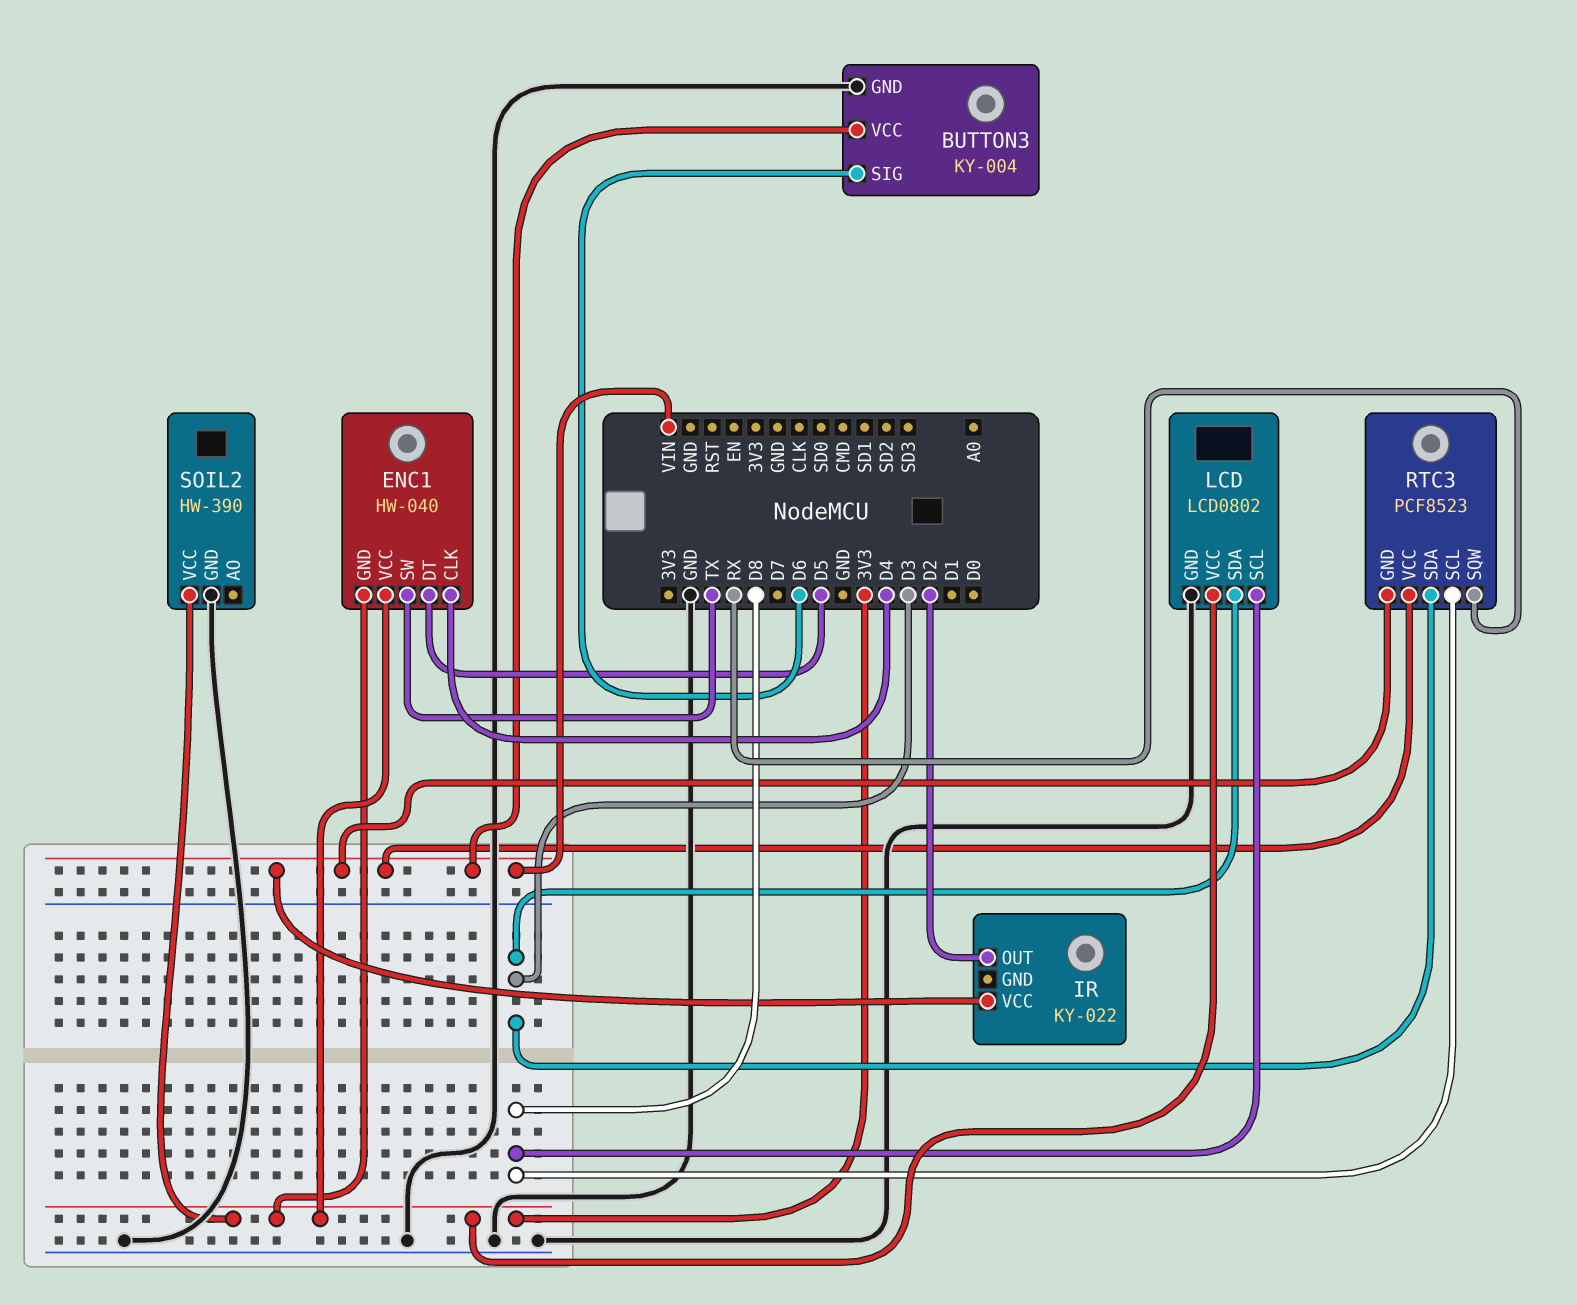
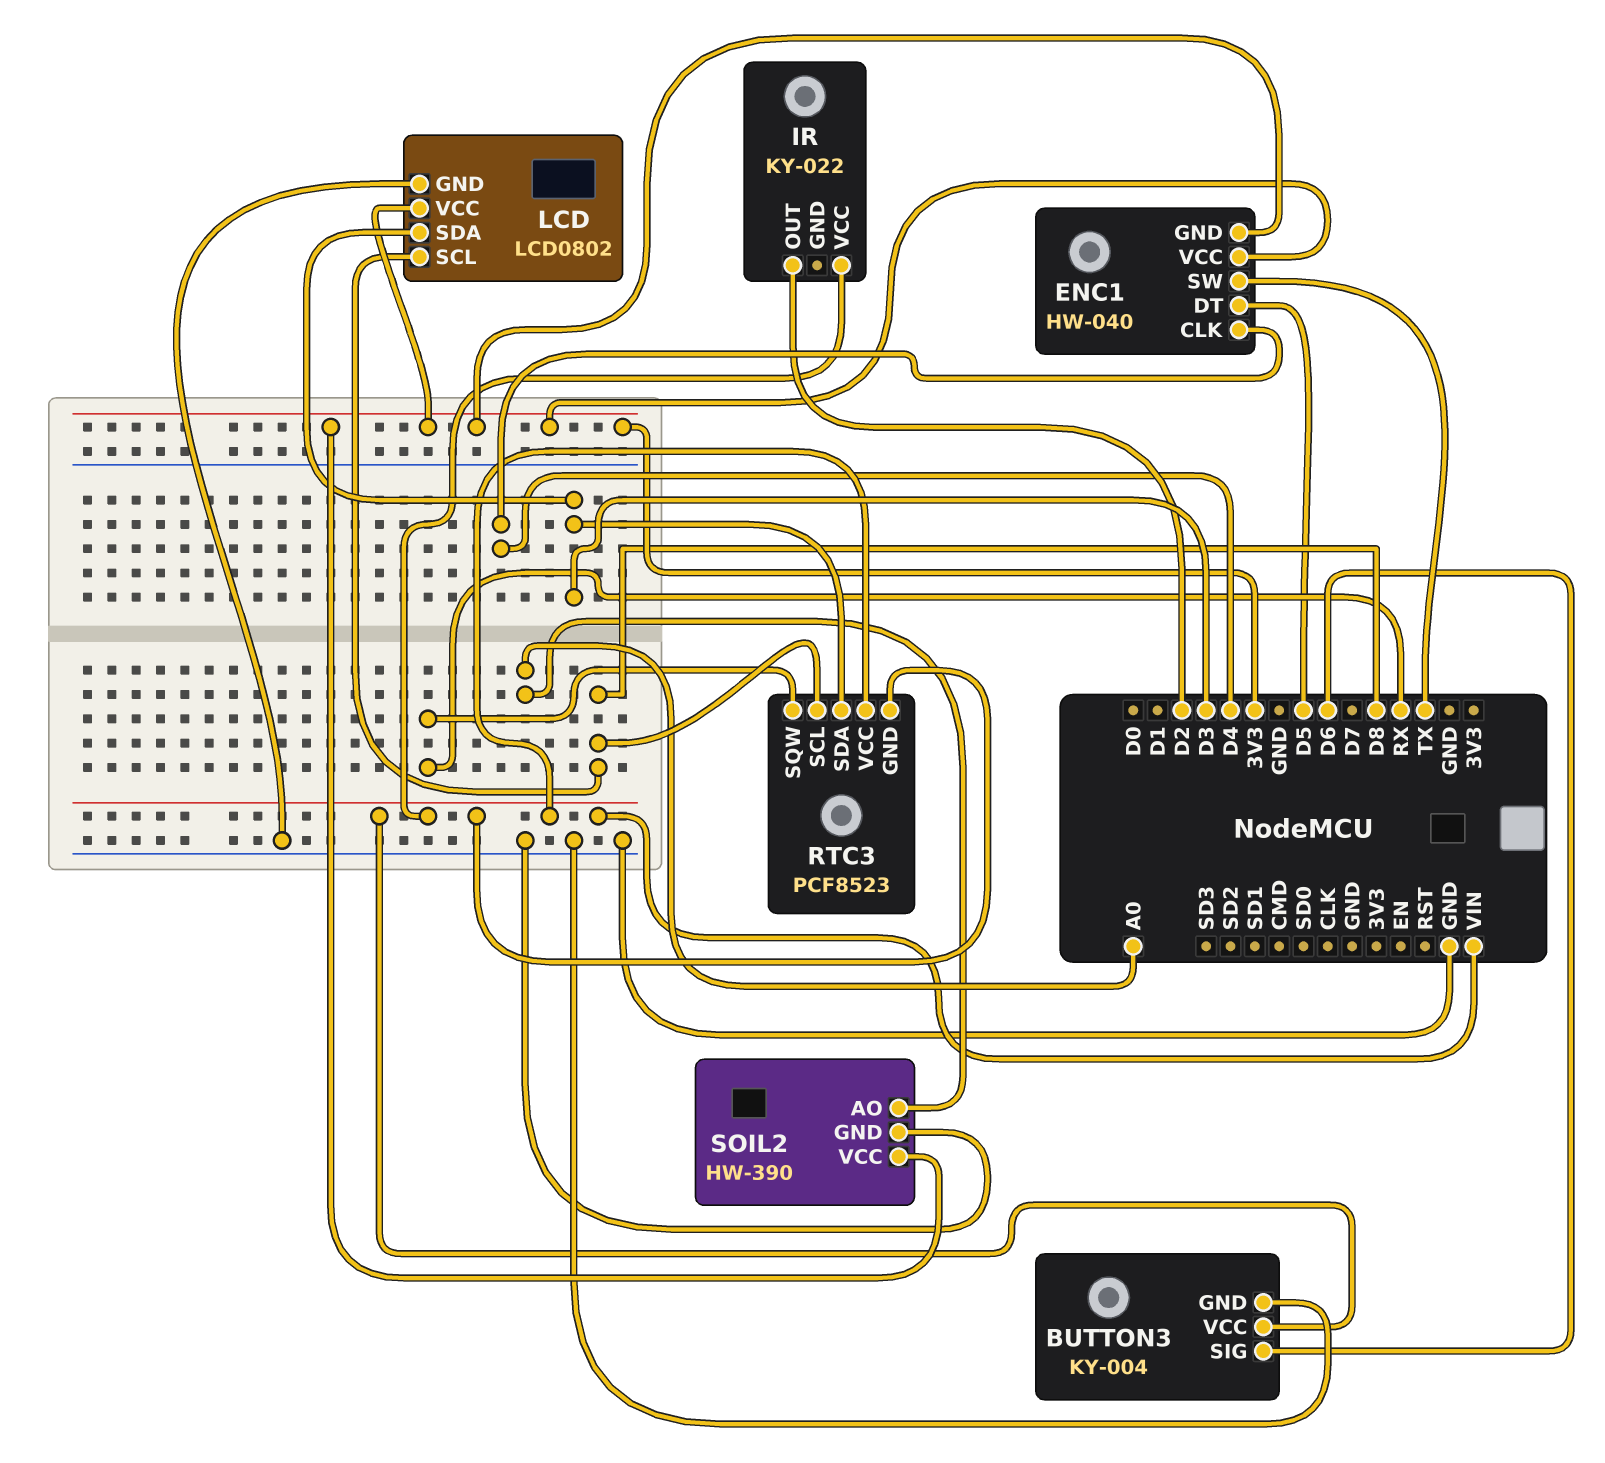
SOIL2 pin AO: none -> A0

